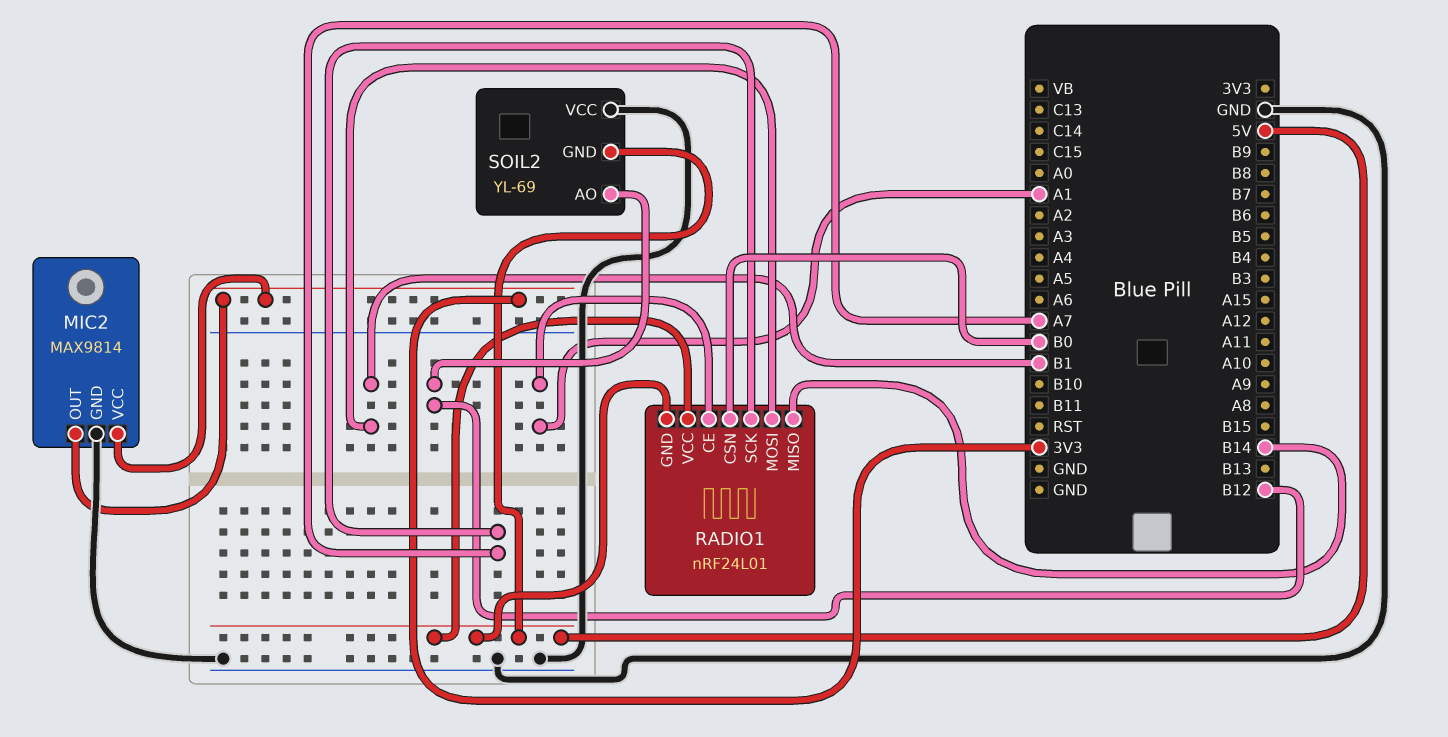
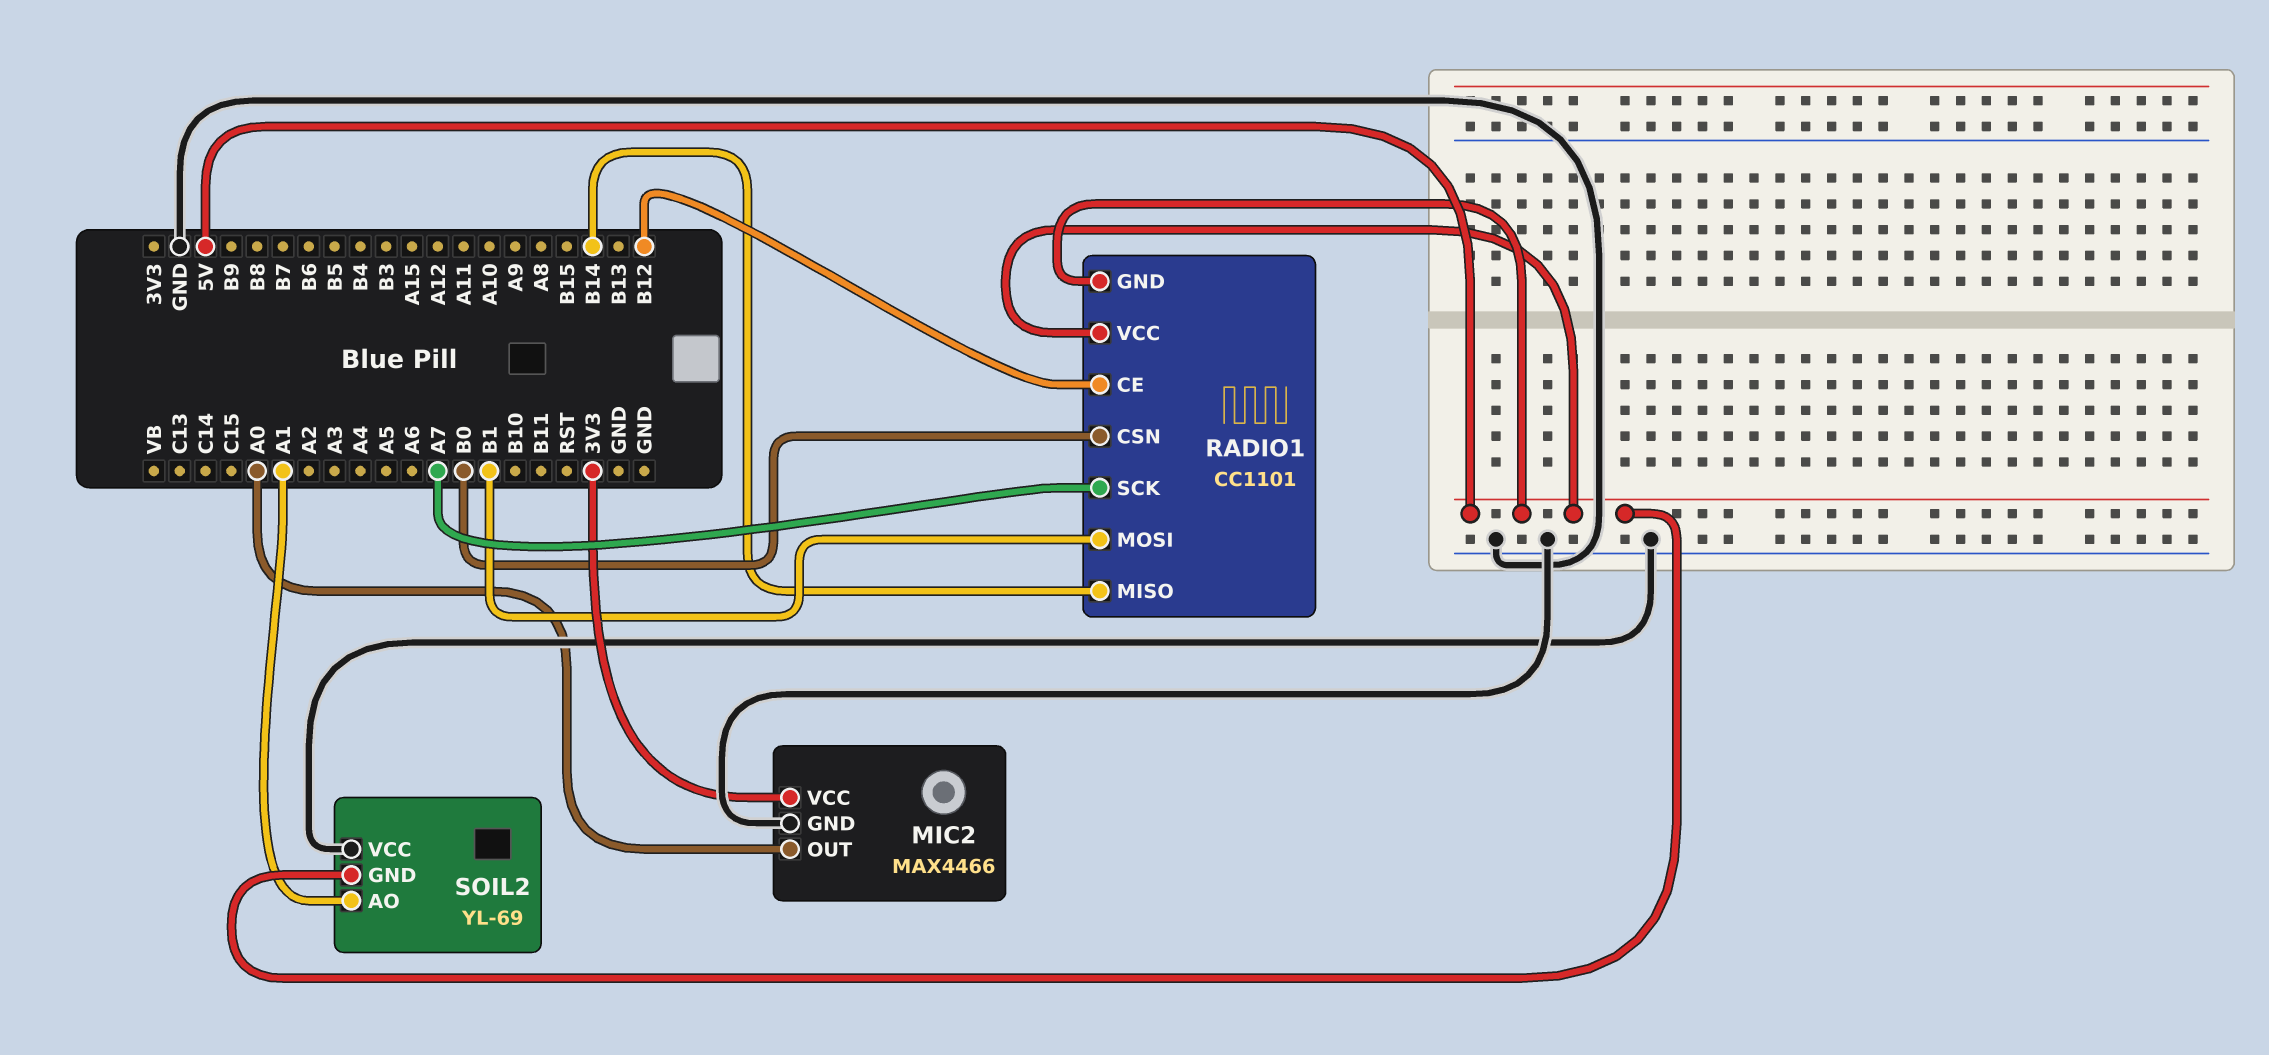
MIC2: MAX9814 -> MAX4466
MIC2 pin OUT: 3V3 -> A0
RADIO1: nRF24L01 -> CC1101
RADIO1 pin CE: A1 -> B12
SOIL2 pin AO: B12 -> A1

